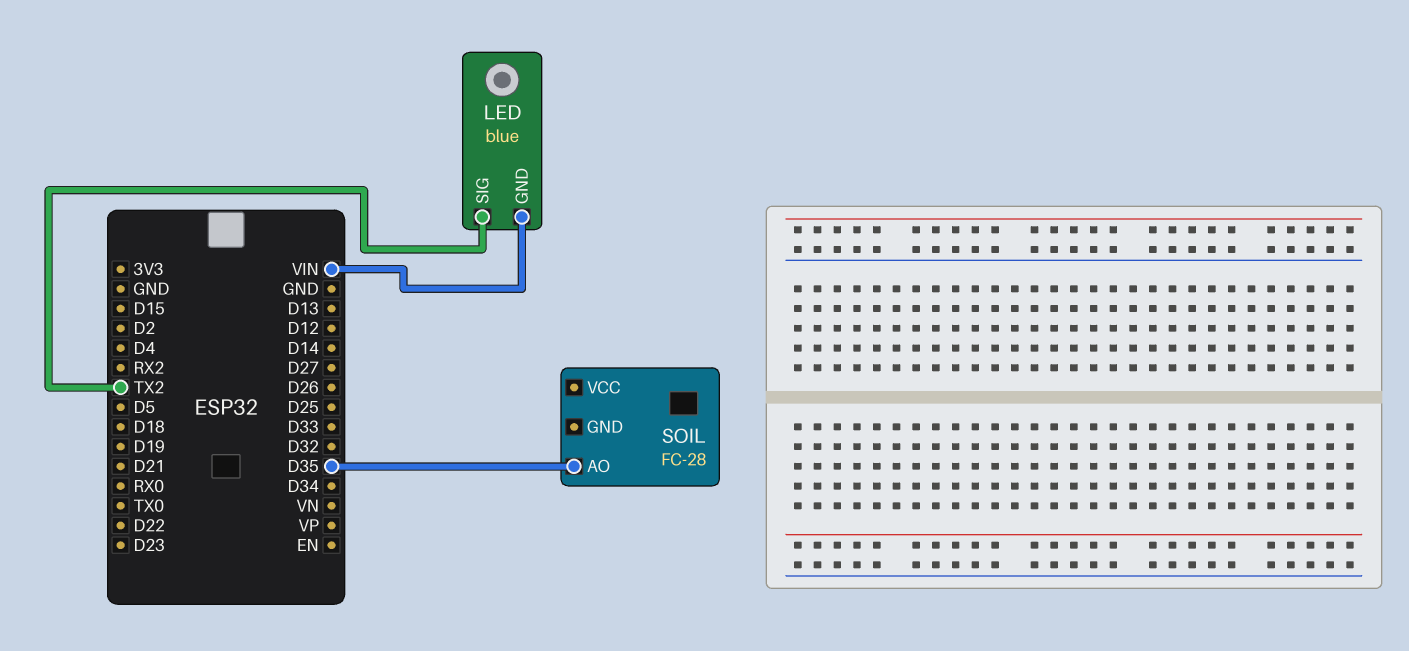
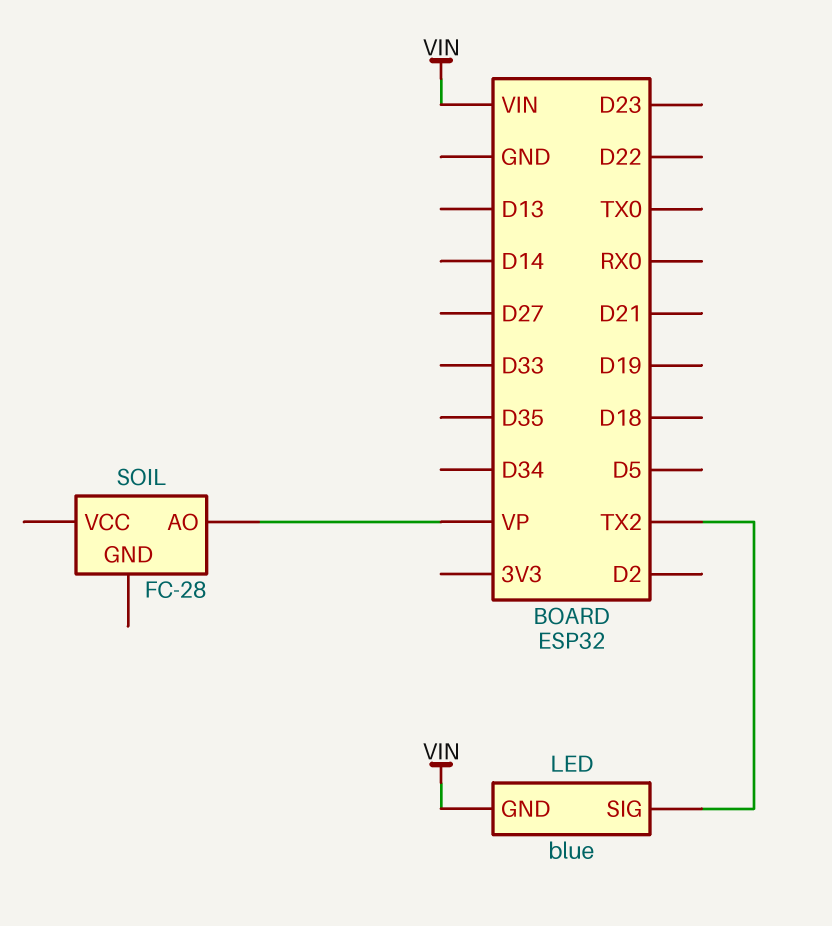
SOIL pin AO: D35 -> VP

